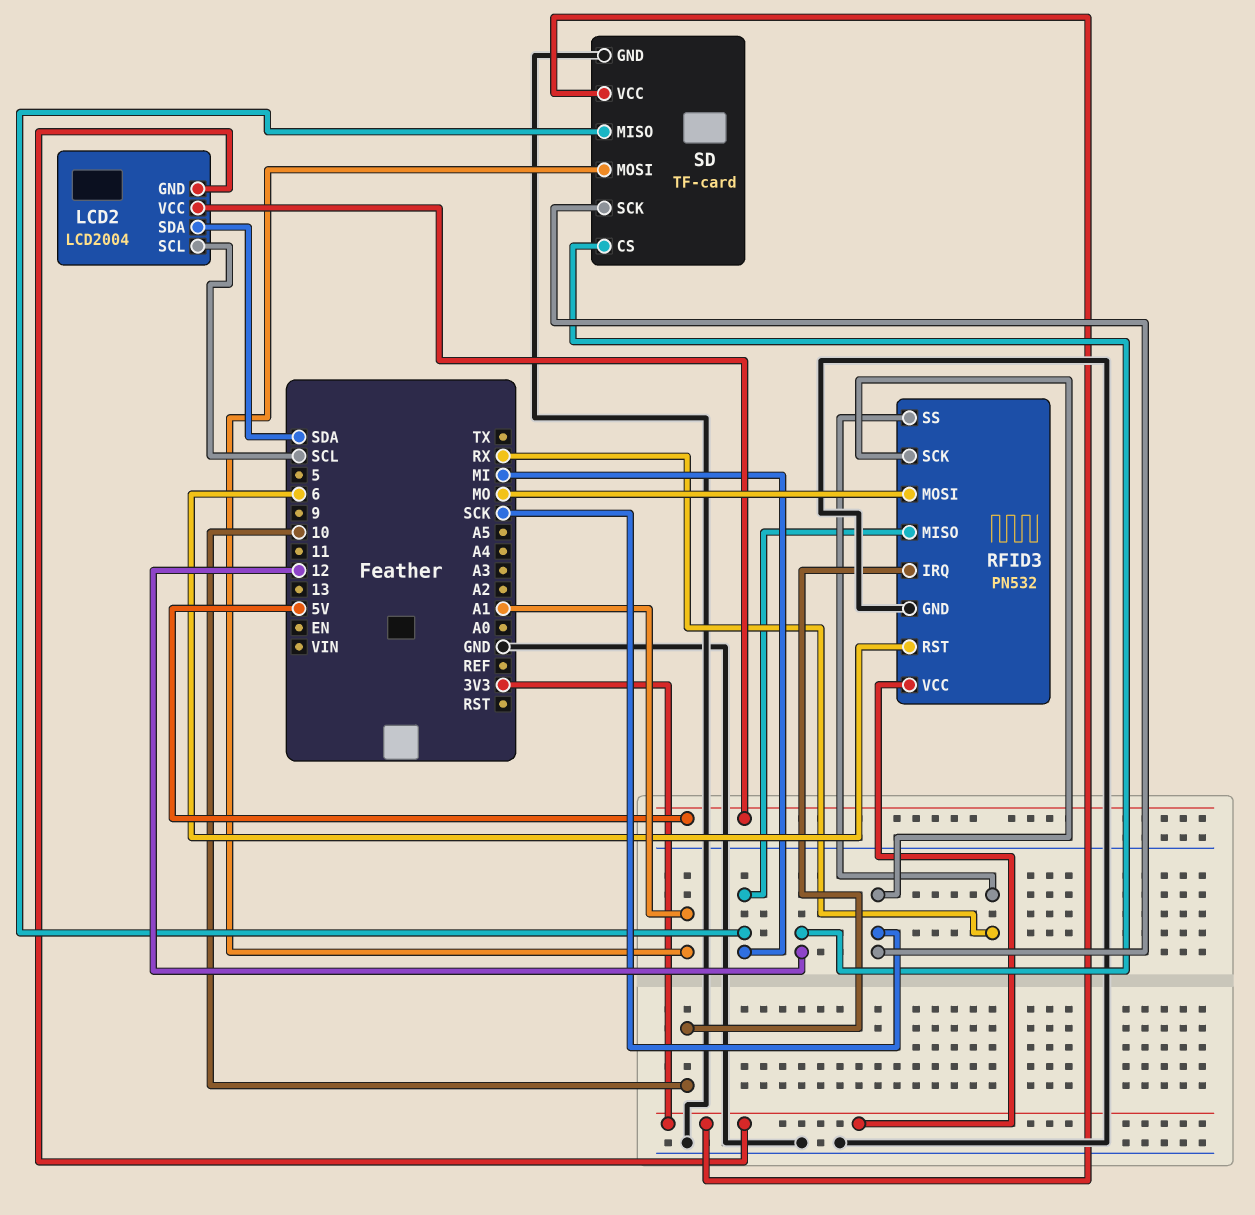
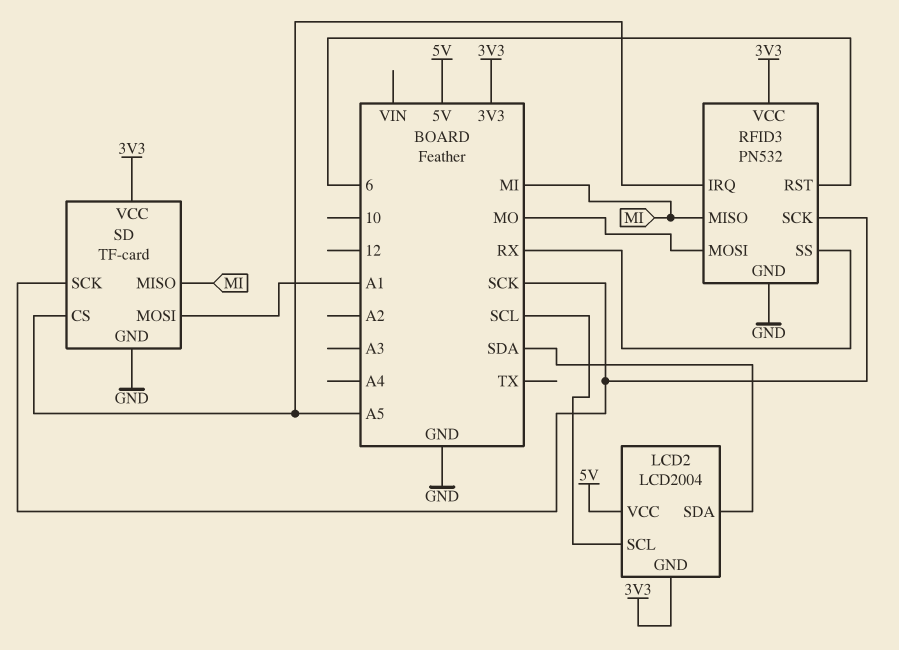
RFID3 pin IRQ: 10 -> A5
SD pin CS: 12 -> A5

